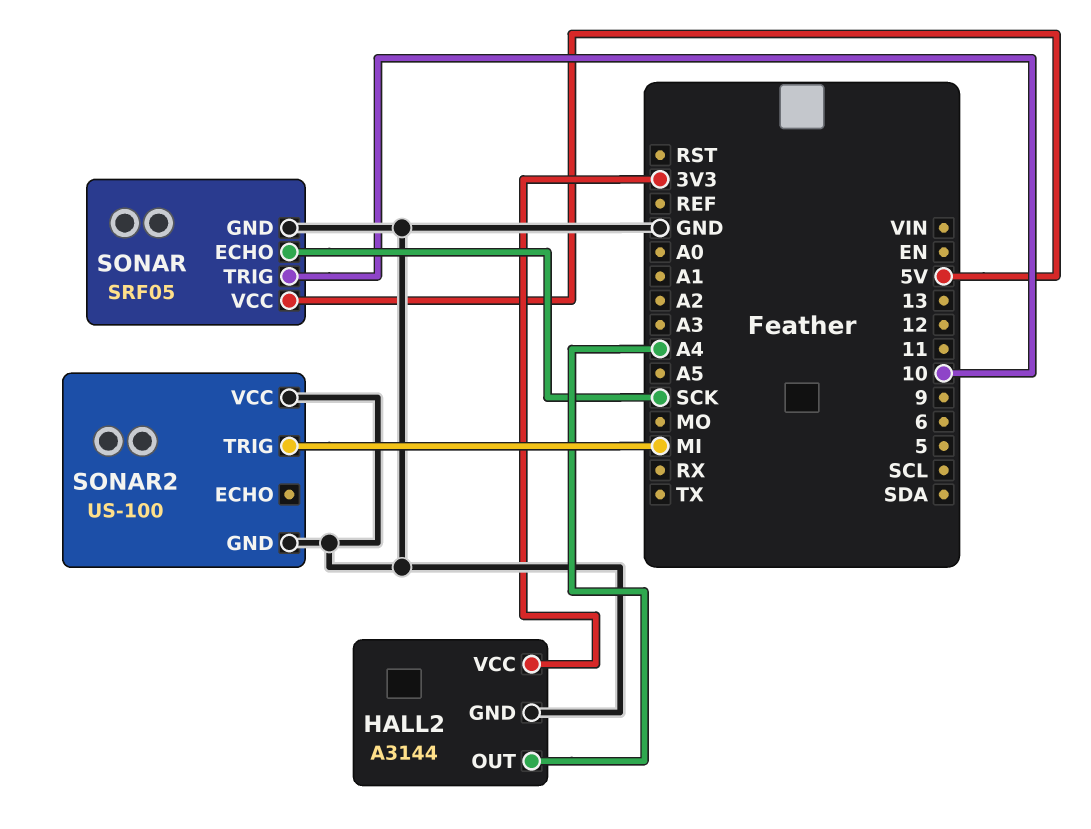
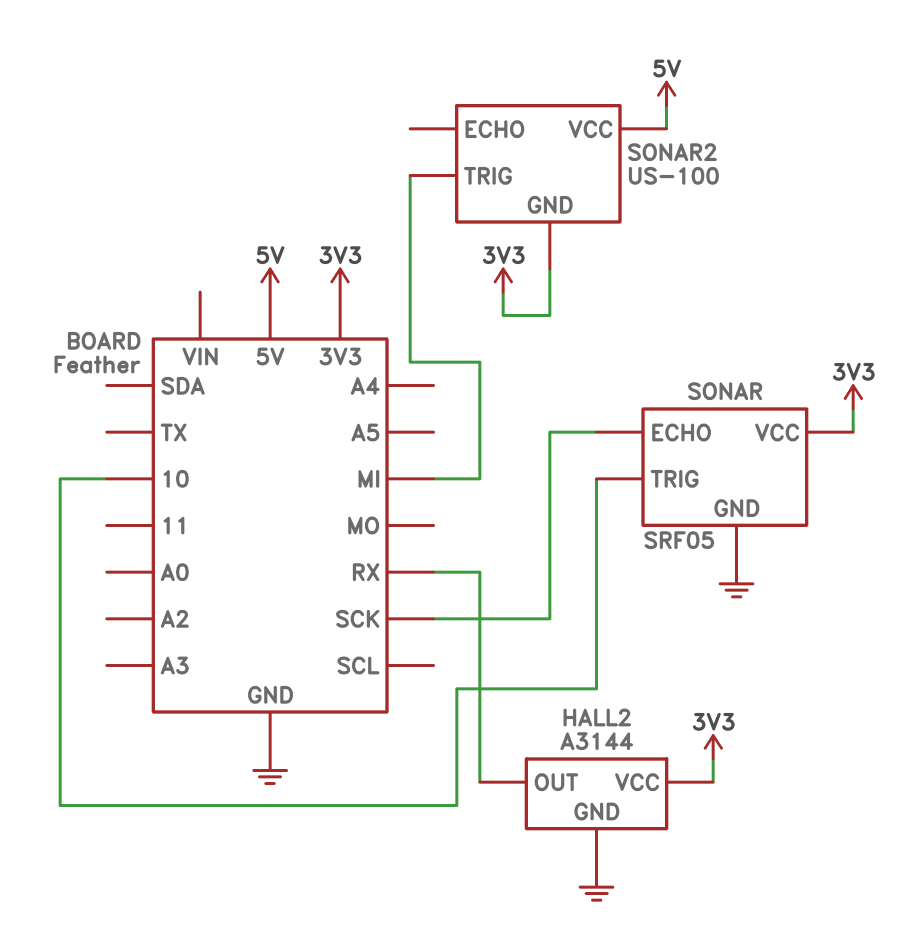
HALL2 pin OUT: A4 -> RX
SONAR pin VCC: 5V -> 3V3
SONAR2 pin GND: GND -> 3V3
SONAR2 pin VCC: GND -> 5V

